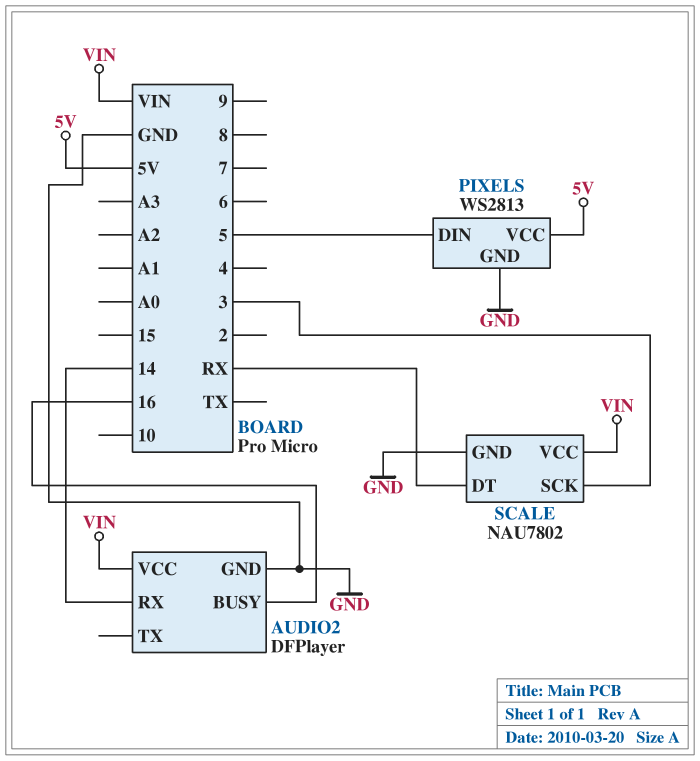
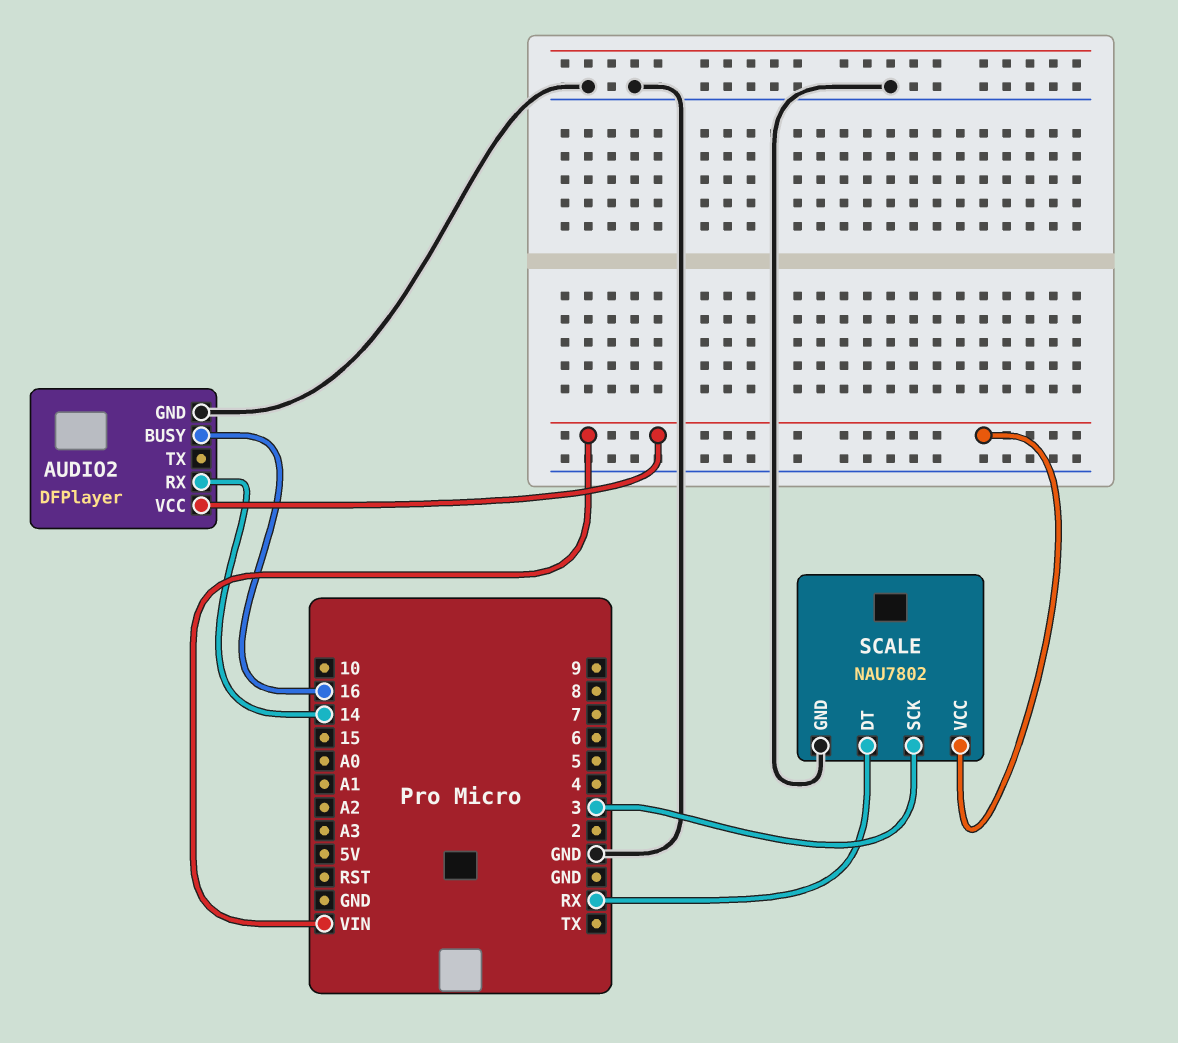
PIXELS: WS2813 -> none
PIXELS pin DIN: 5 -> none
PIXELS pin GND: GND -> none
PIXELS pin VCC: 5V -> none

